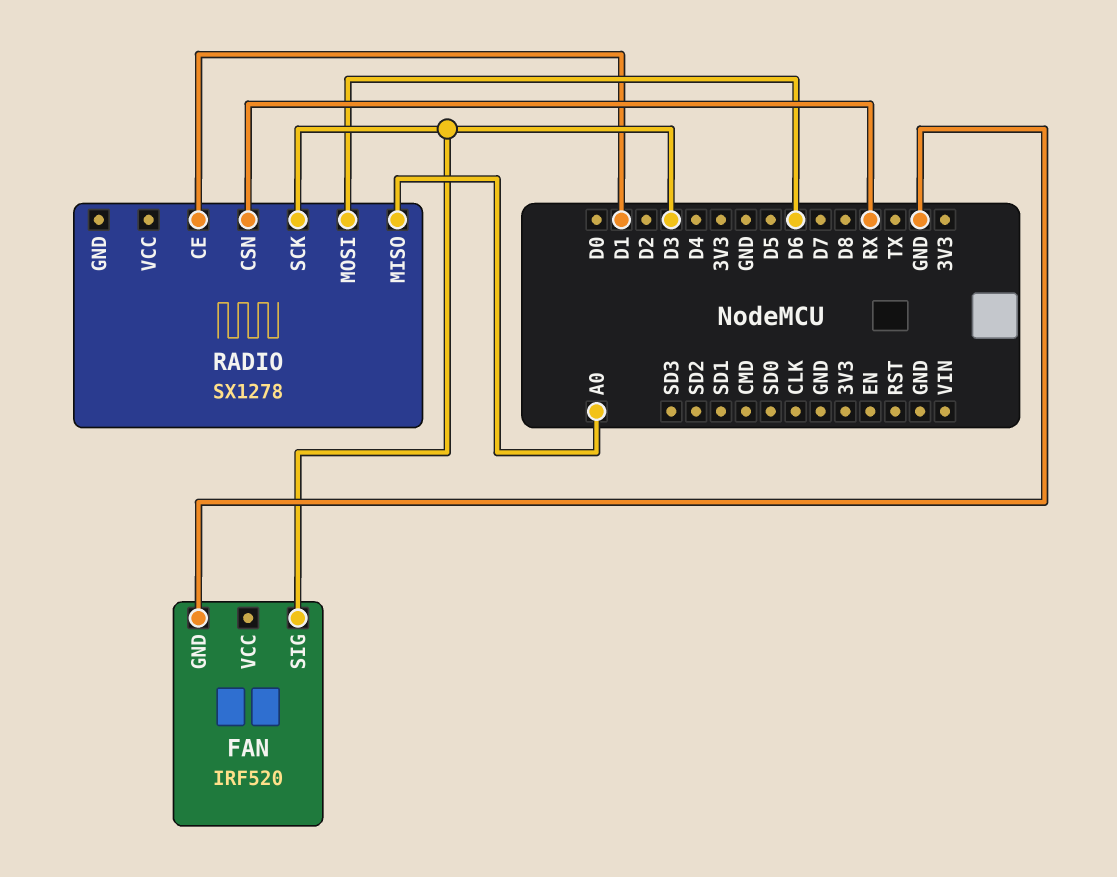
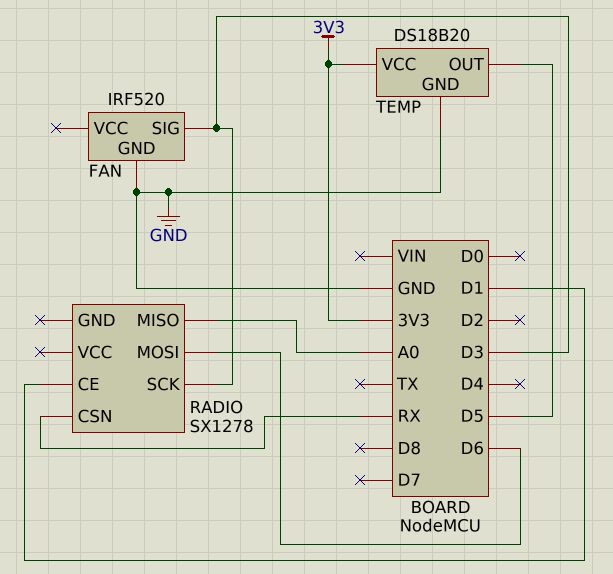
TEMP: none -> DS18B20
TEMP pin GND: none -> GND
TEMP pin OUT: none -> D5
TEMP pin VCC: none -> 3V3

